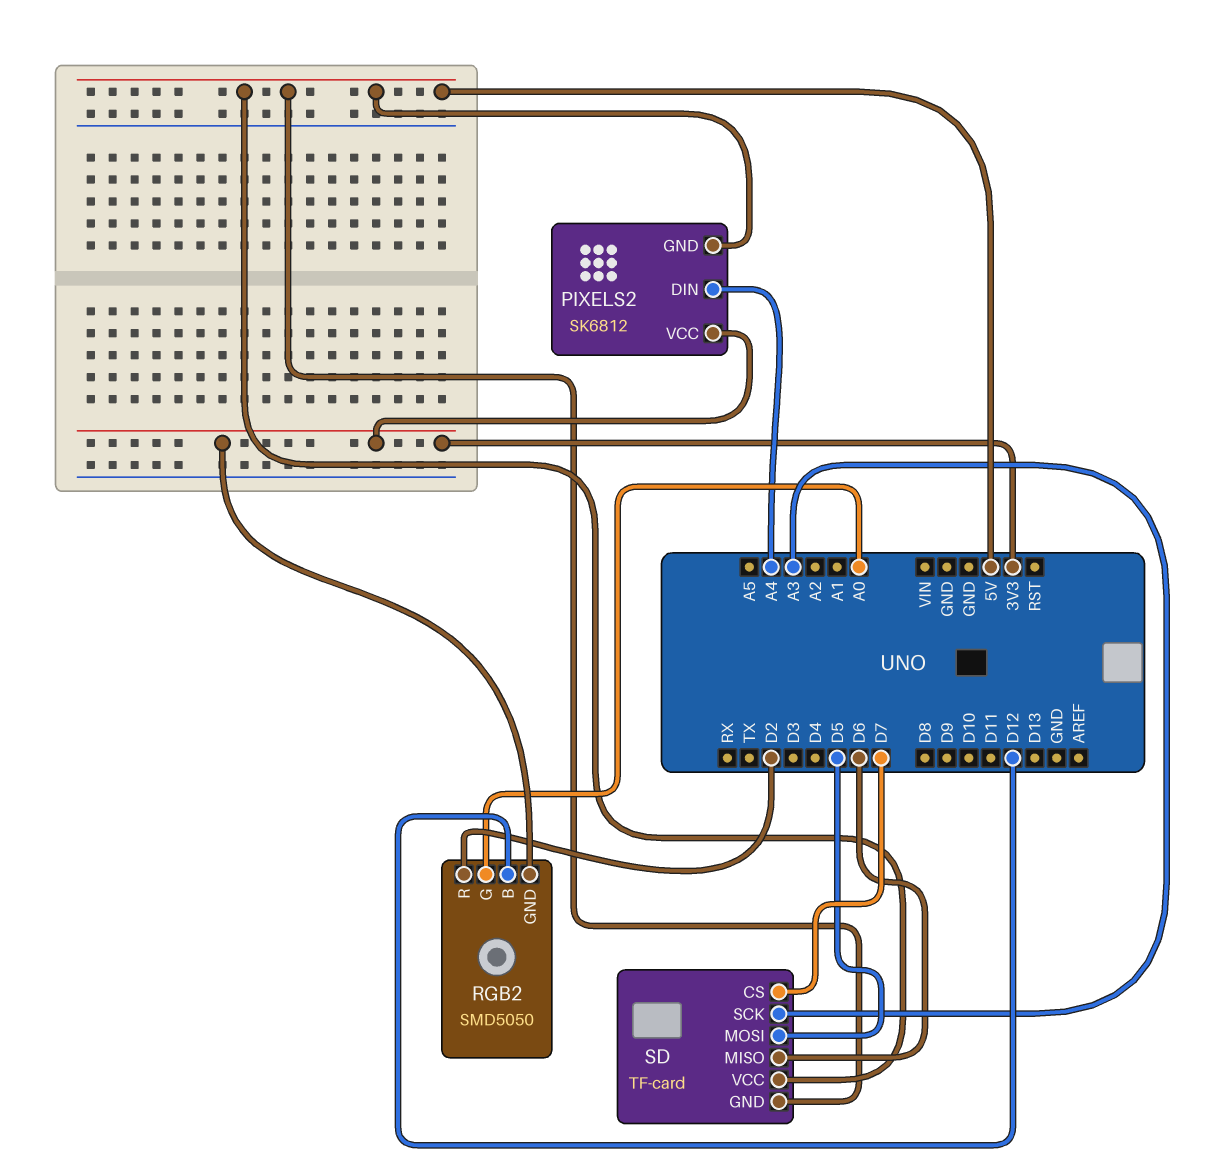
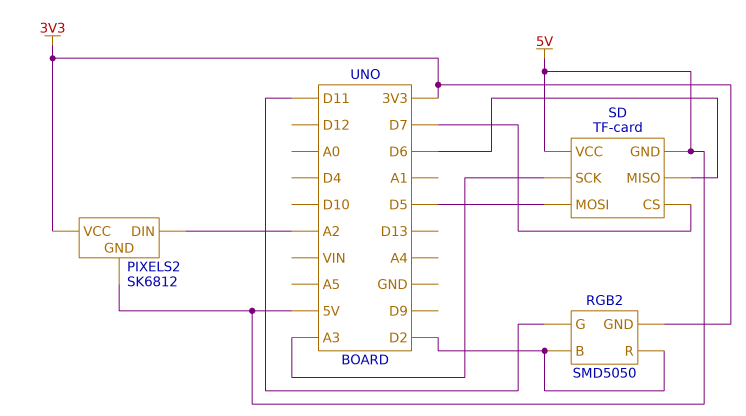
PIXELS2 pin DIN: A4 -> A2
RGB2 pin B: D12 -> D2
RGB2 pin G: A0 -> D11

